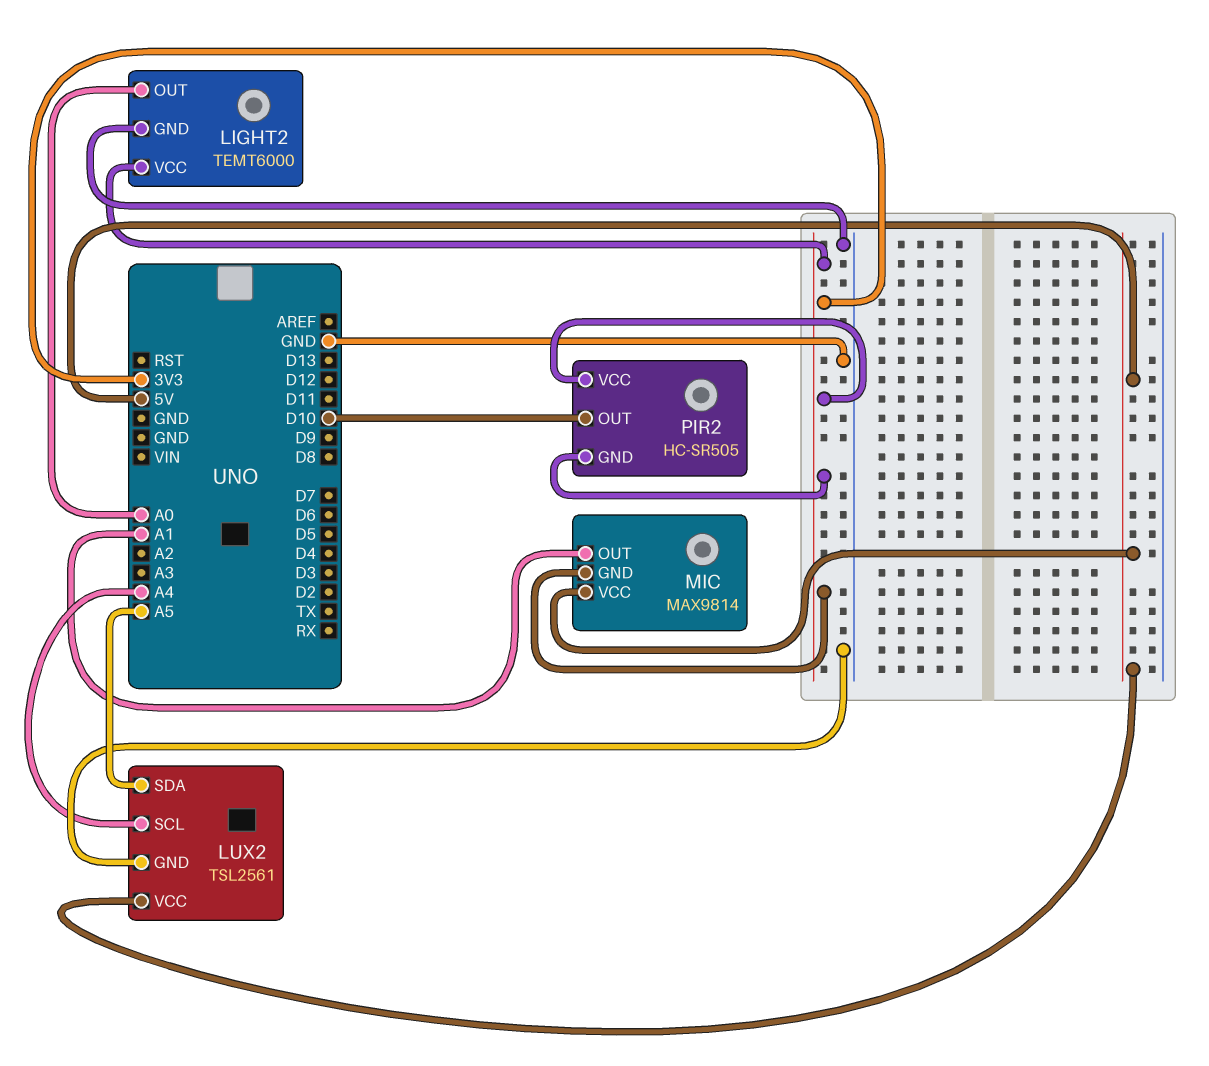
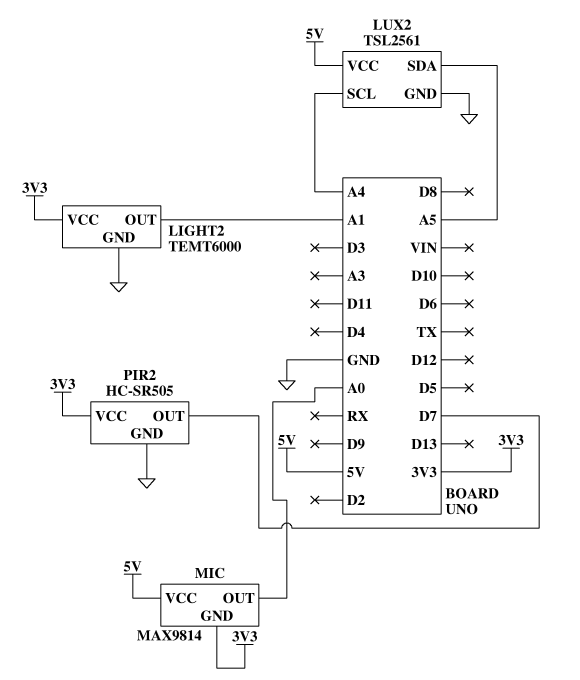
LIGHT2 pin OUT: A0 -> A1
MIC pin OUT: A1 -> A0
PIR2 pin GND: 3V3 -> GND
PIR2 pin OUT: D10 -> D7

